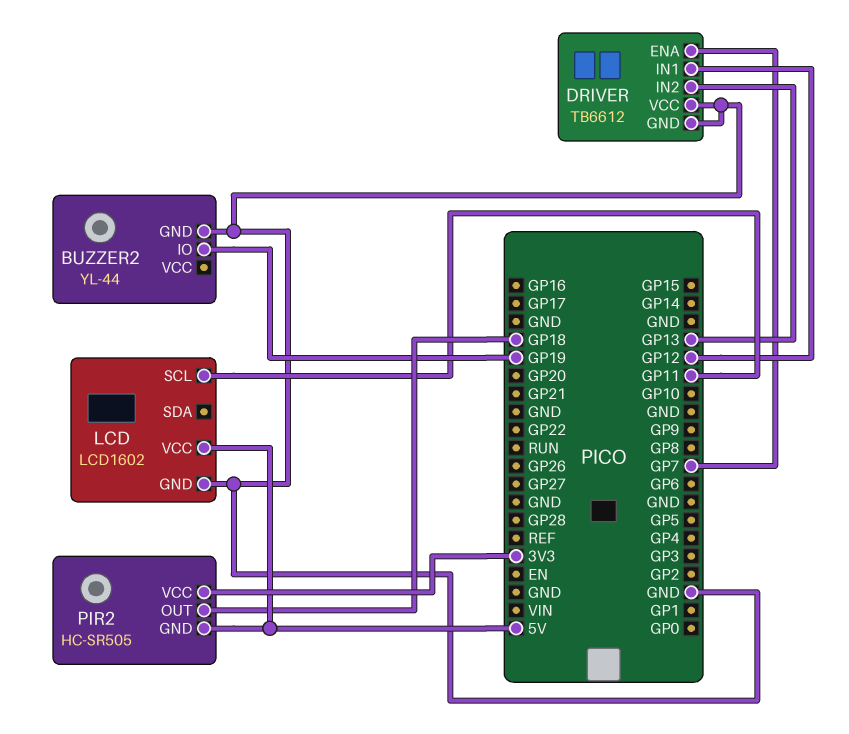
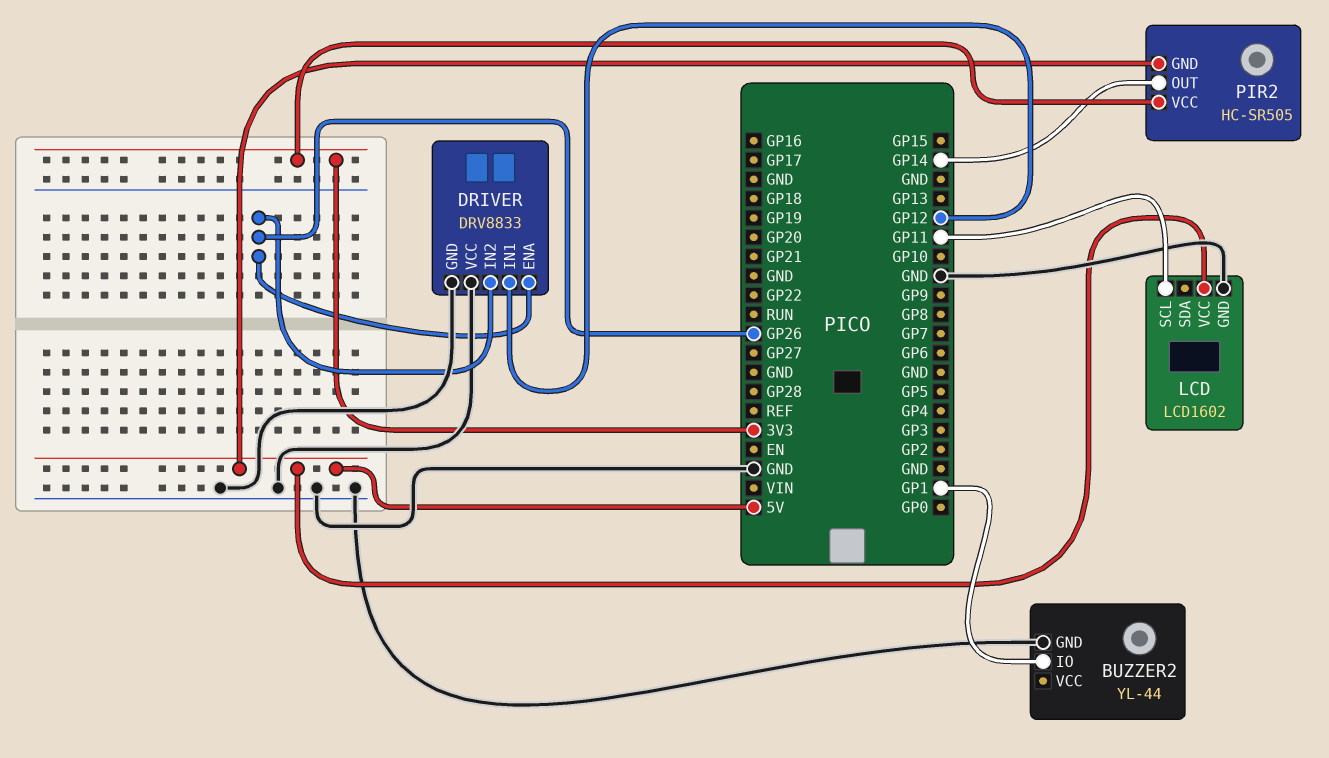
BUZZER2 pin IO: GP19 -> GP1
DRIVER: TB6612 -> DRV8833
DRIVER pin ENA: GP7 -> GP26
DRIVER pin IN2: GP13 -> GP26
PIR2 pin OUT: GP18 -> GP14

